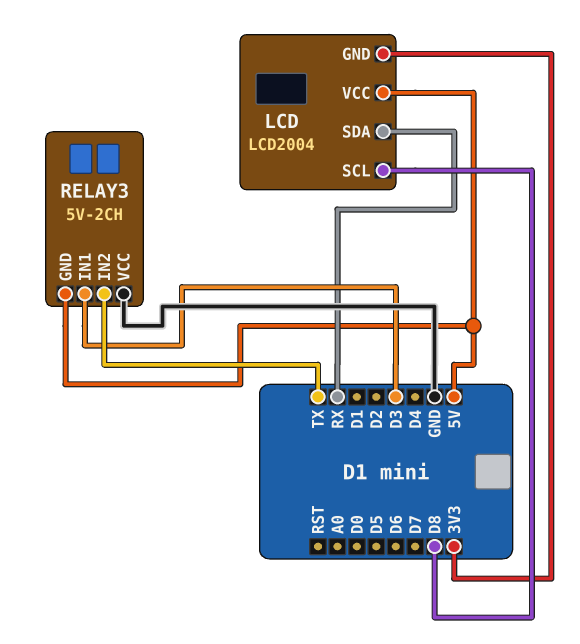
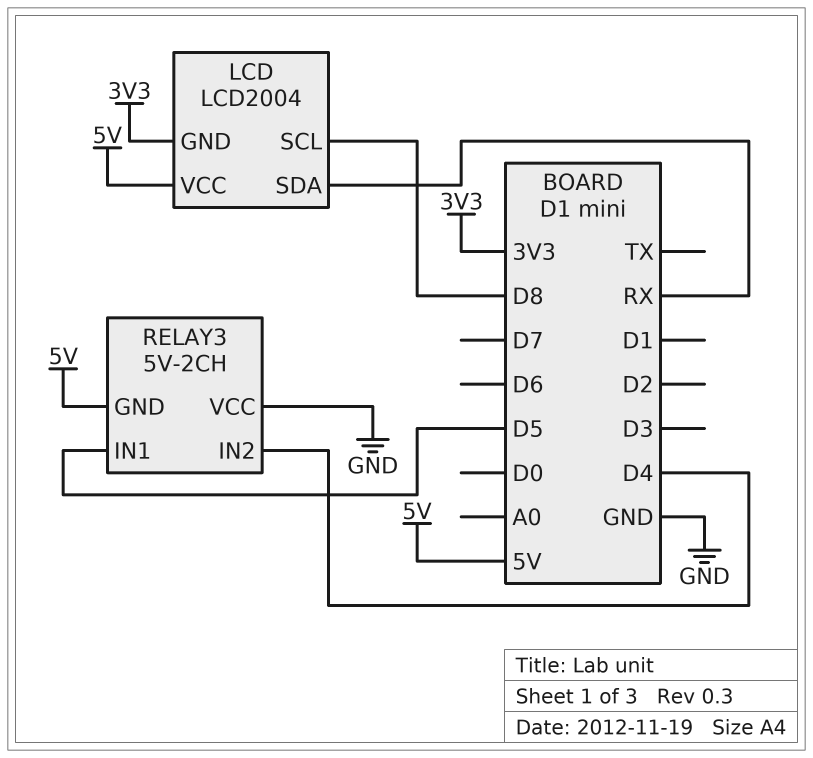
RELAY3 pin IN1: D3 -> D5
RELAY3 pin IN2: TX -> D4

